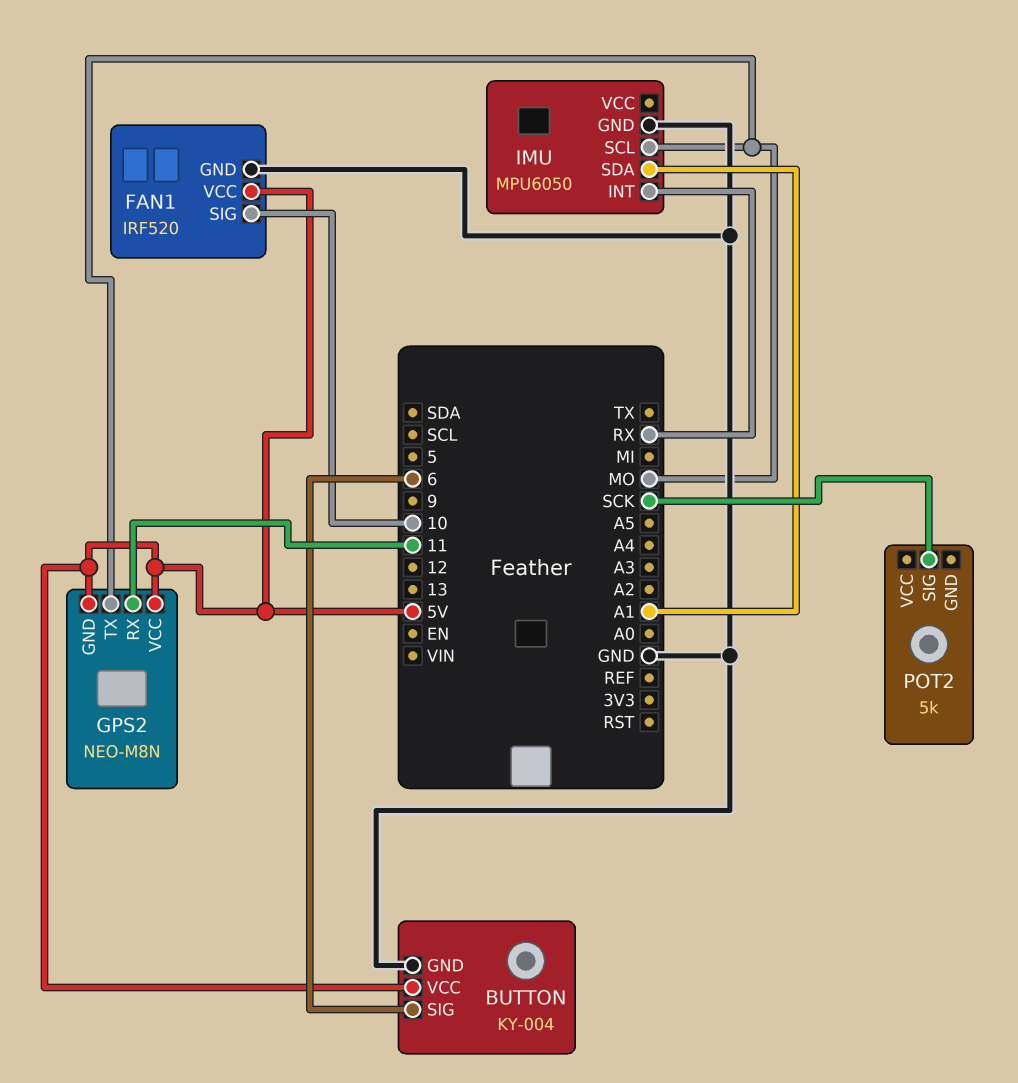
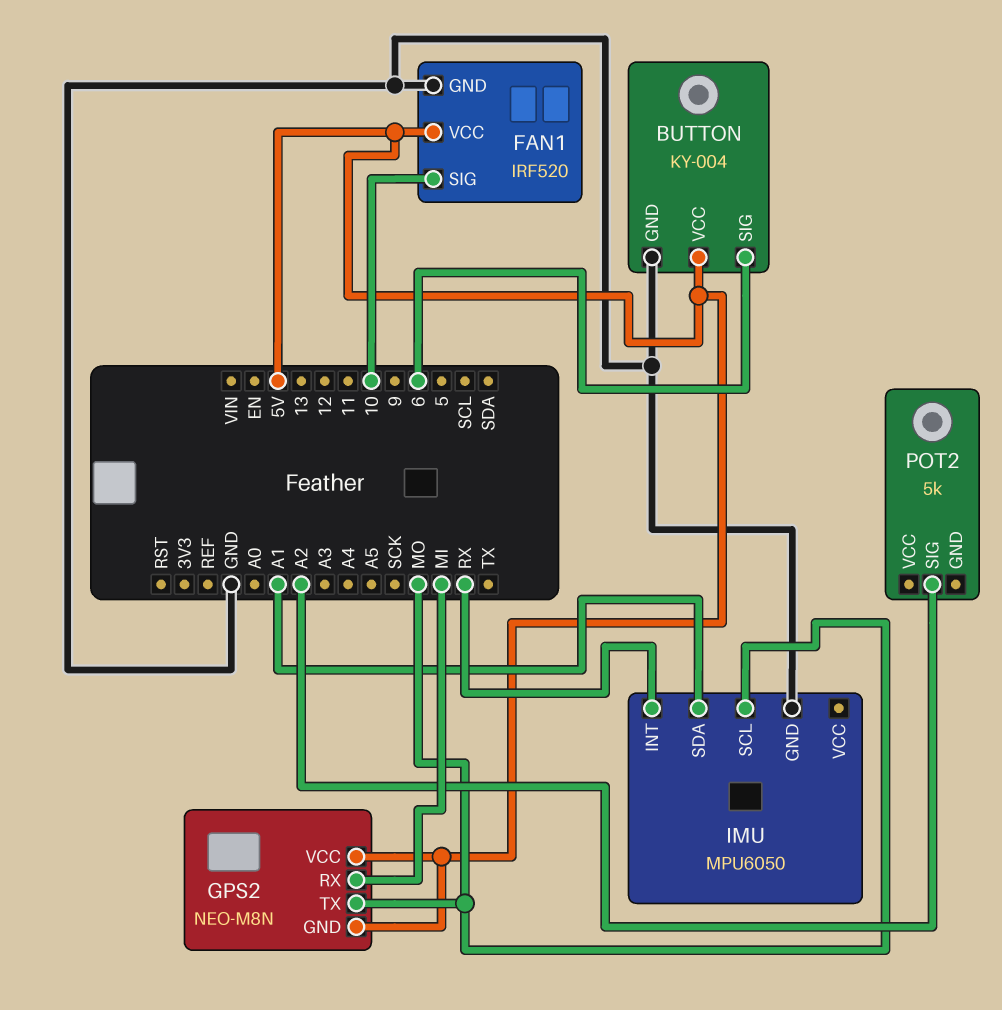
GPS2 pin RX: 11 -> MI
POT2 pin SIG: SCK -> A2

